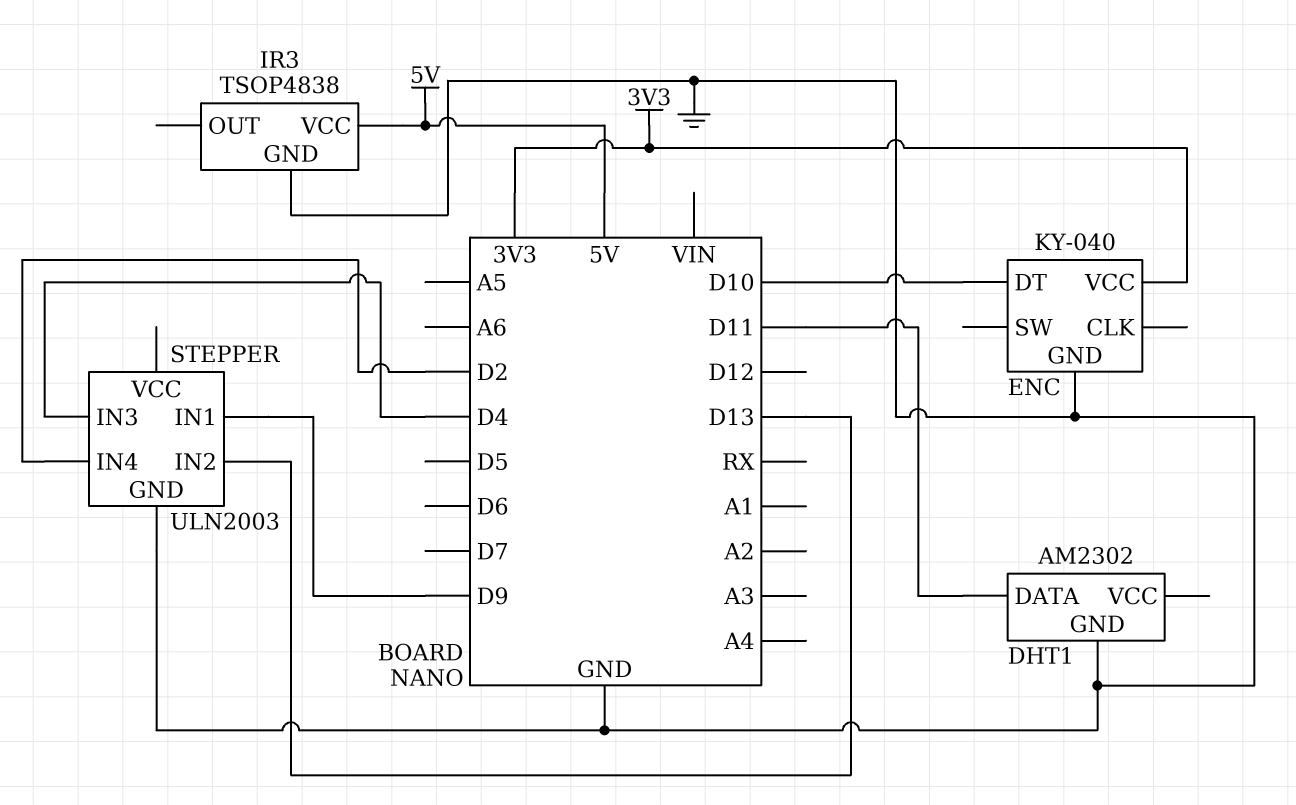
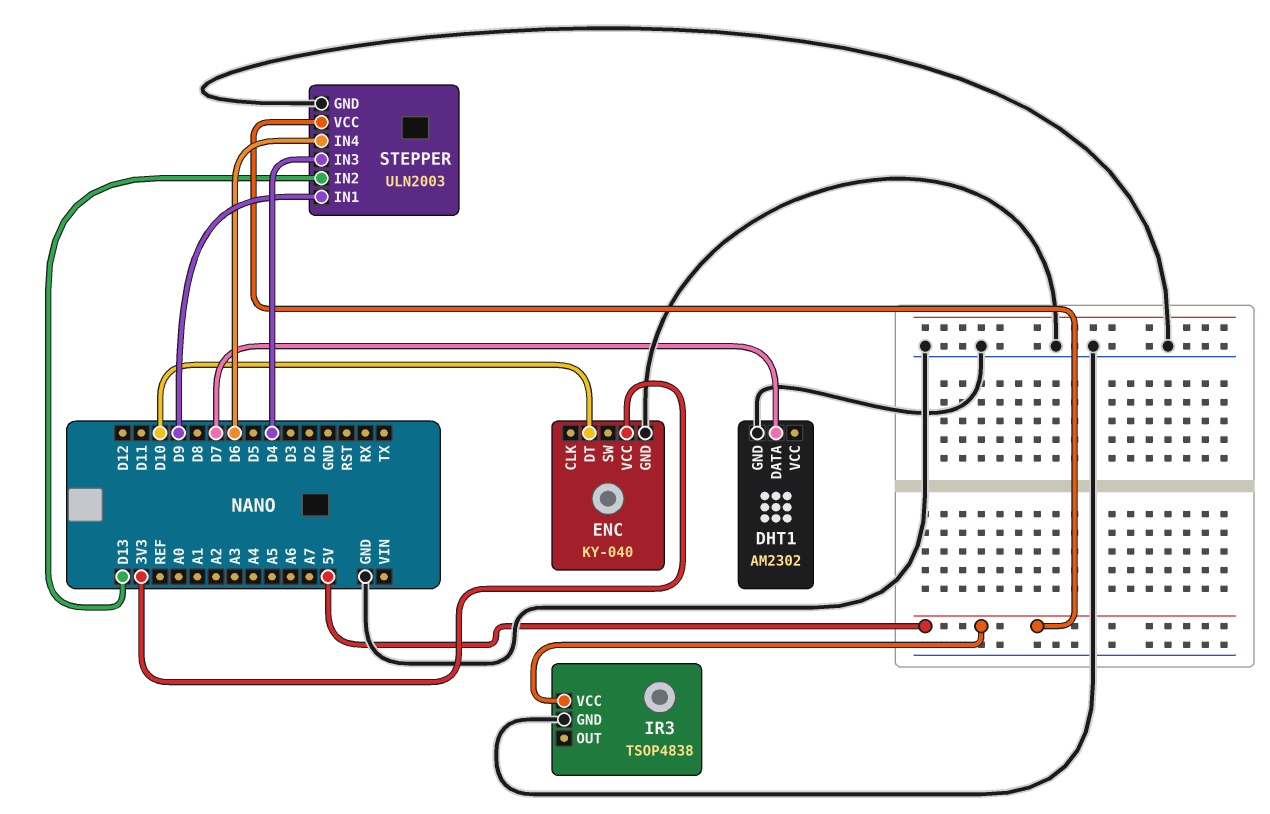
DHT1 pin DATA: D11 -> D7
STEPPER pin IN4: D2 -> D6
STEPPER pin VCC: none -> 5V

